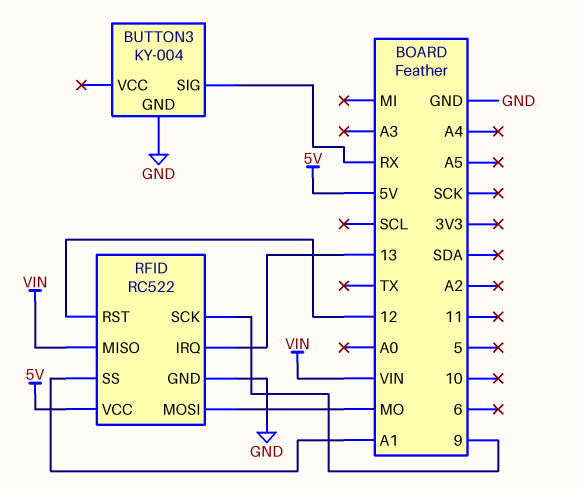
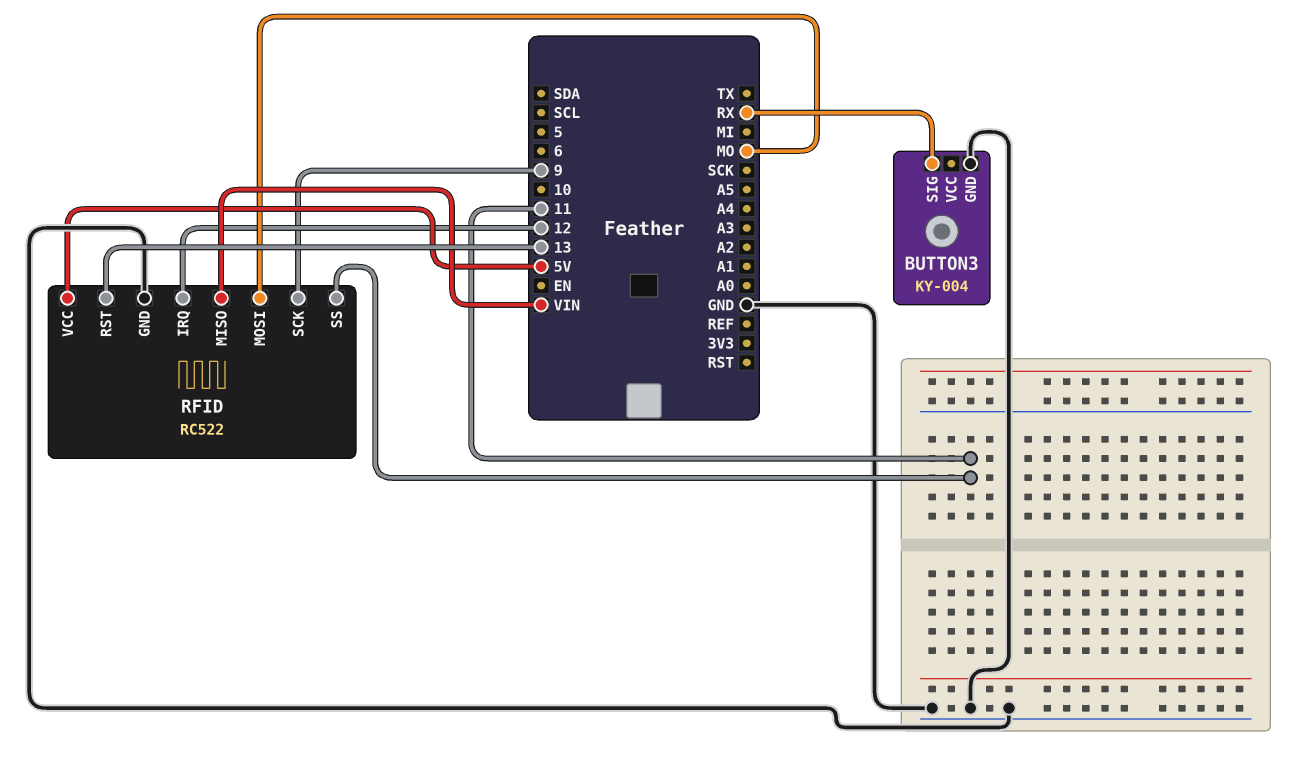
RFID pin IRQ: 13 -> 12
RFID pin RST: 12 -> 13
RFID pin SS: A1 -> 11

